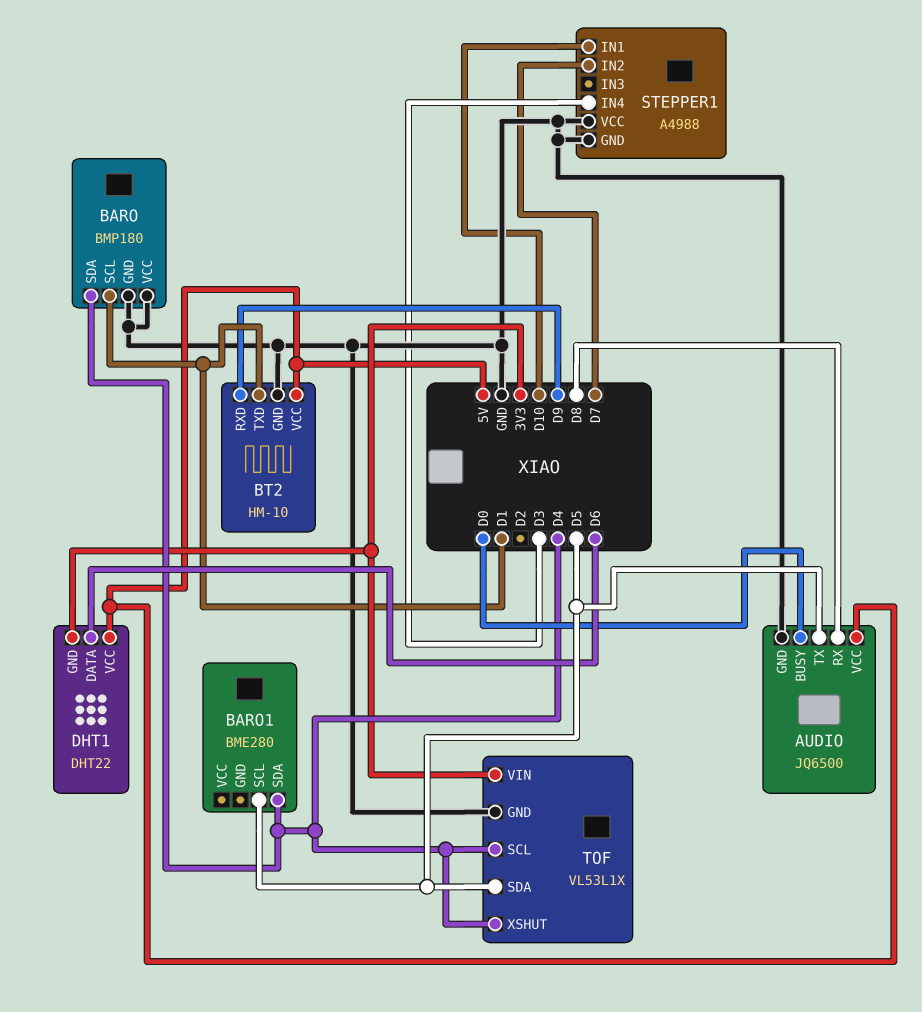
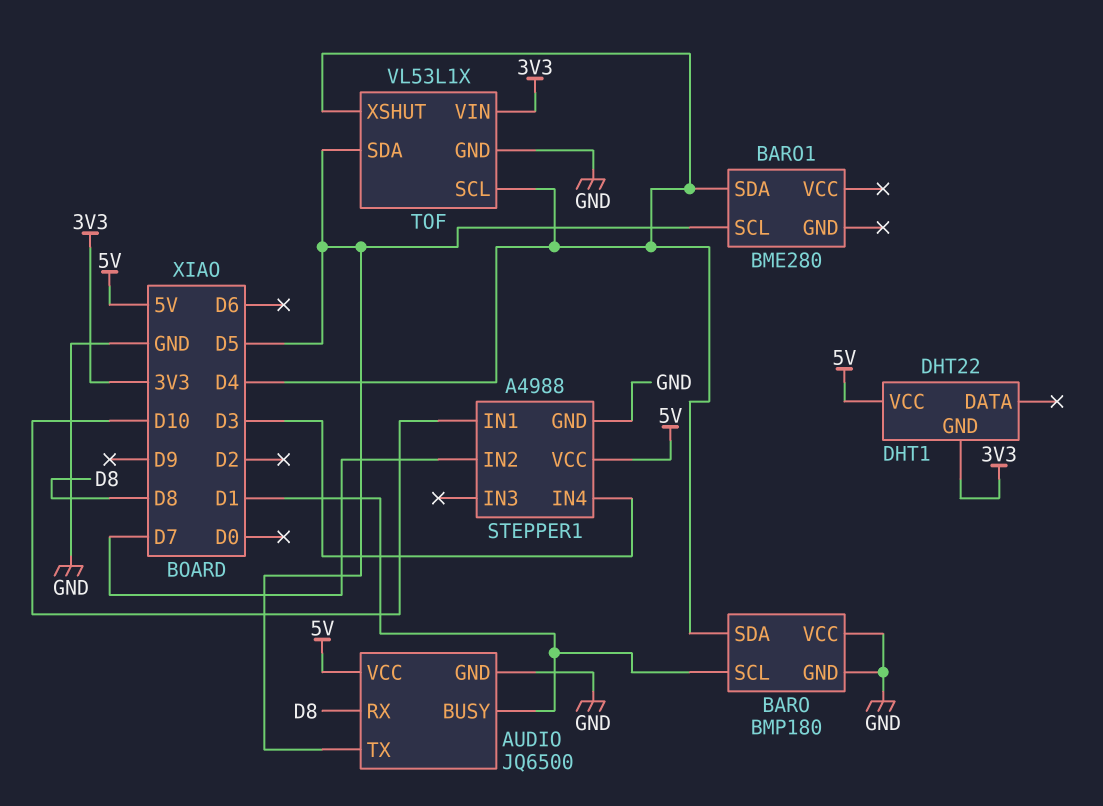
AUDIO pin BUSY: D0 -> D1
BT2: HM-10 -> none
BT2 pin GND: GND -> none
BT2 pin RXD: D9 -> none
BT2 pin TXD: D1 -> none
BT2 pin VCC: 5V -> none
DHT1 pin DATA: D6 -> none
STEPPER1 pin VCC: GND -> 5V

